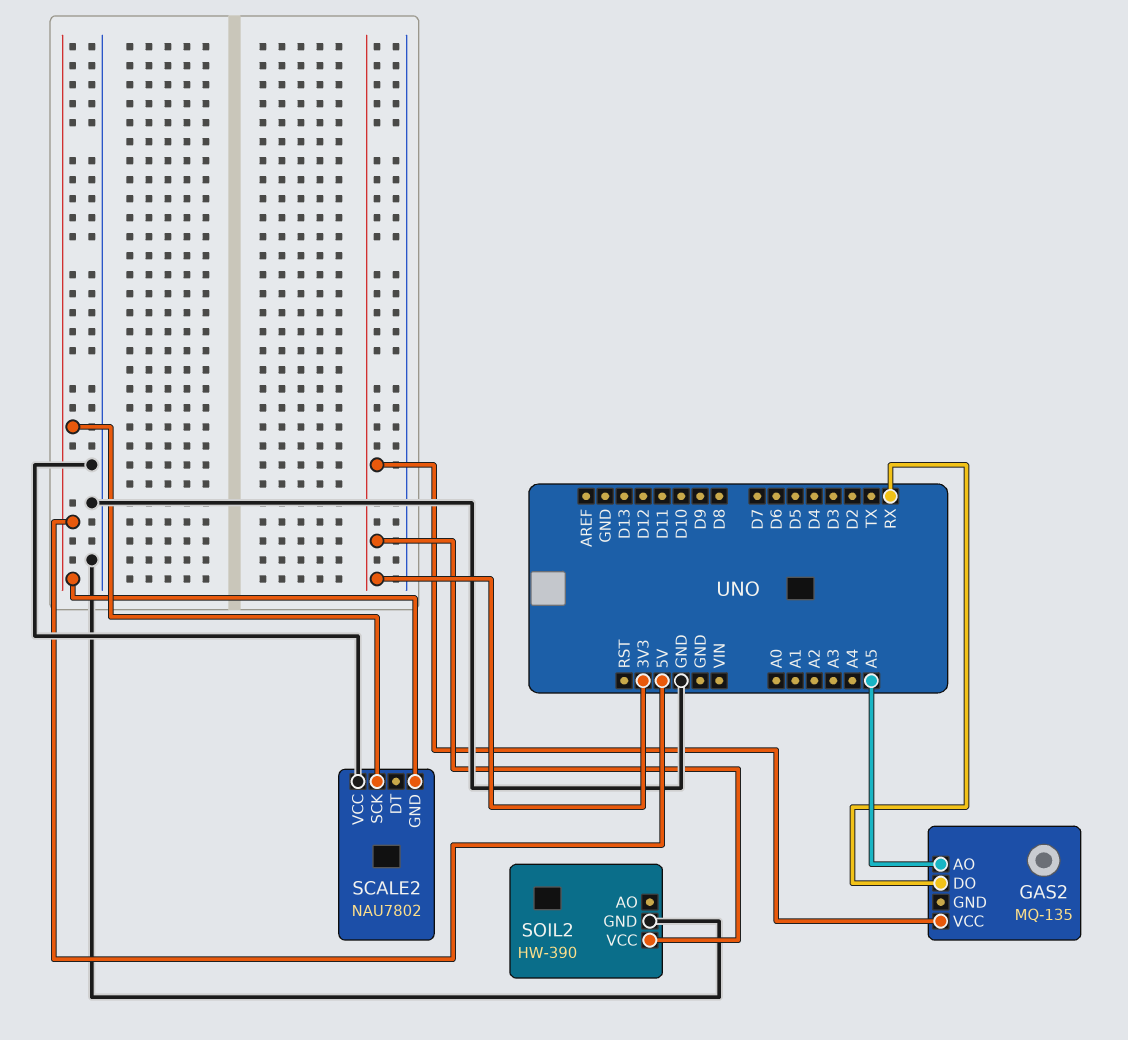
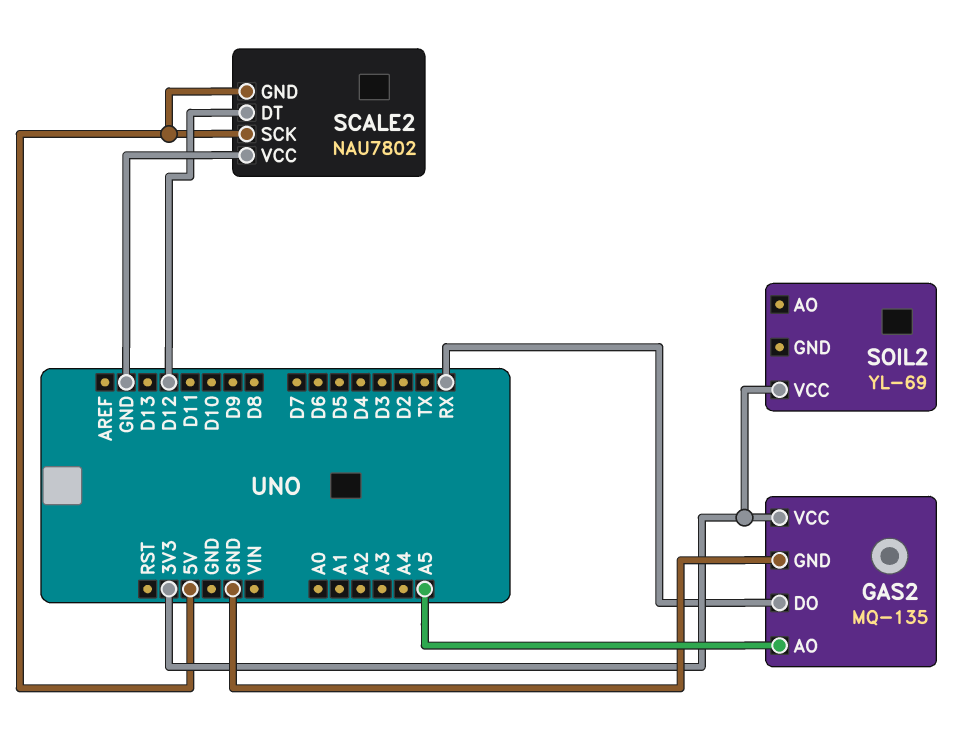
GAS2 pin GND: none -> GND
SCALE2 pin DT: none -> D12
SOIL2: HW-390 -> YL-69
SOIL2 pin GND: GND -> none

